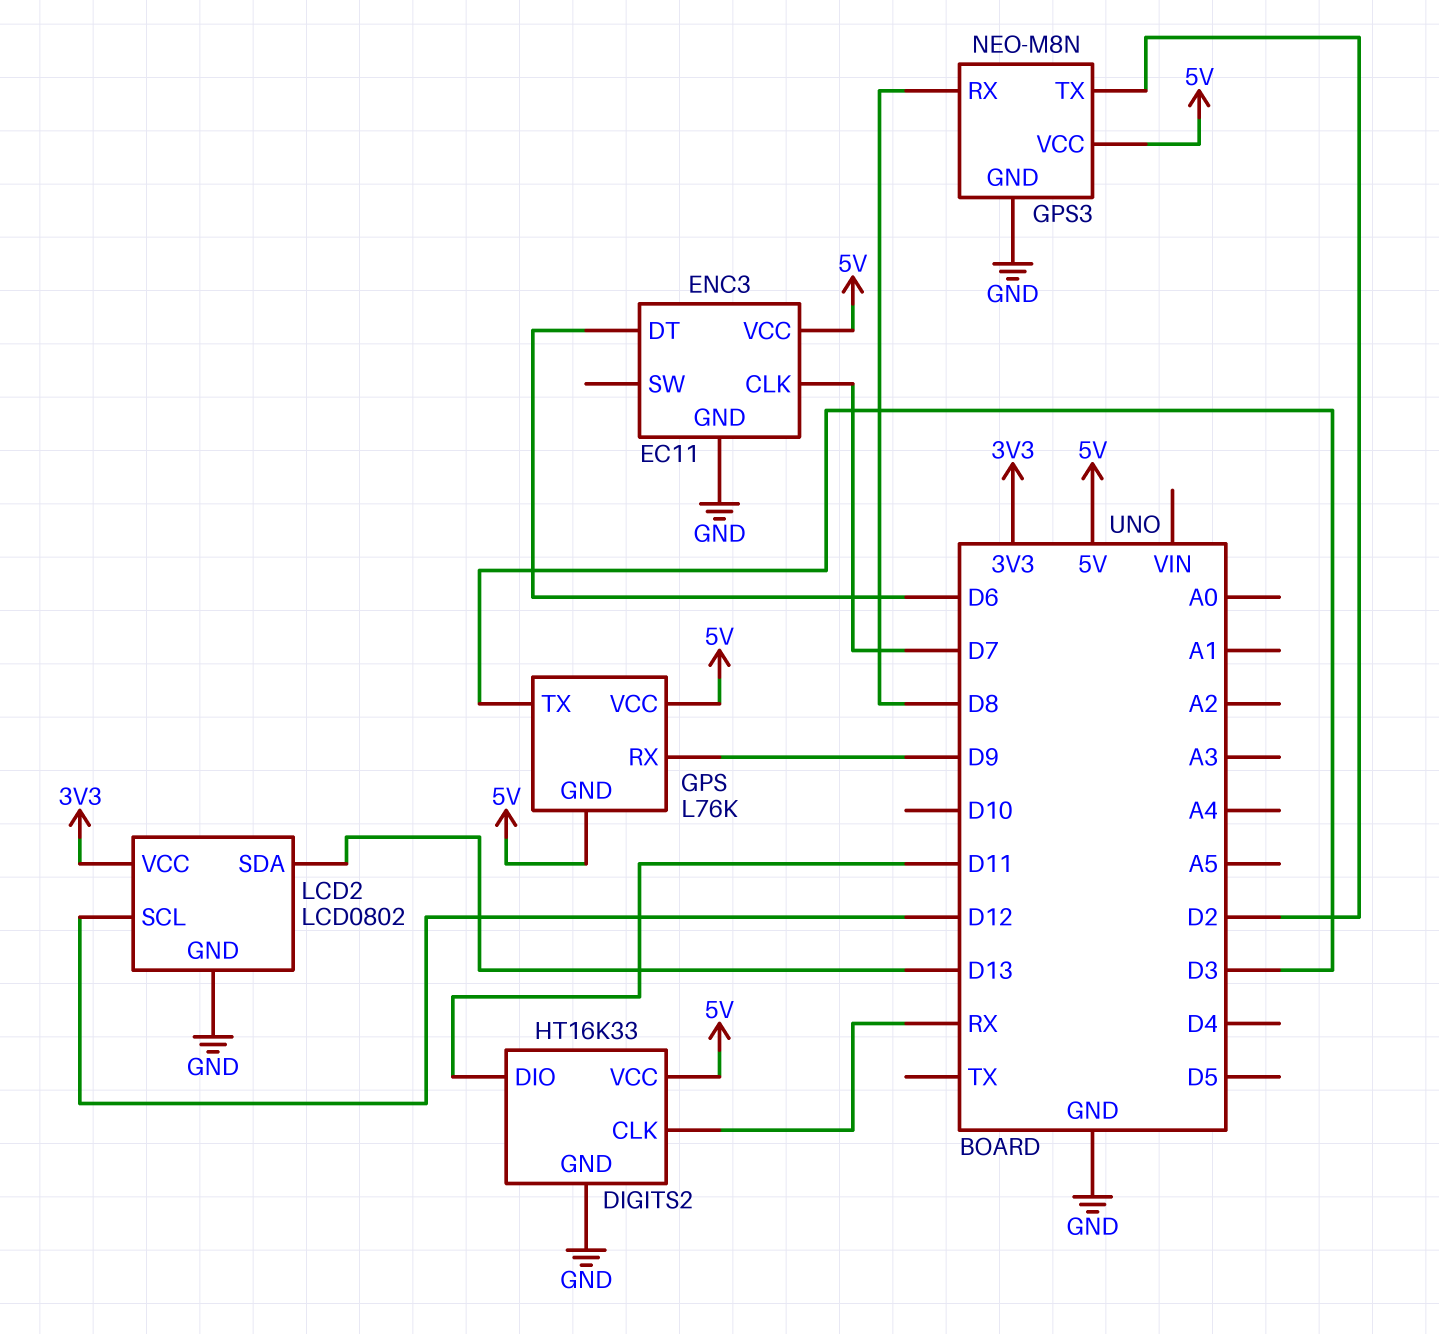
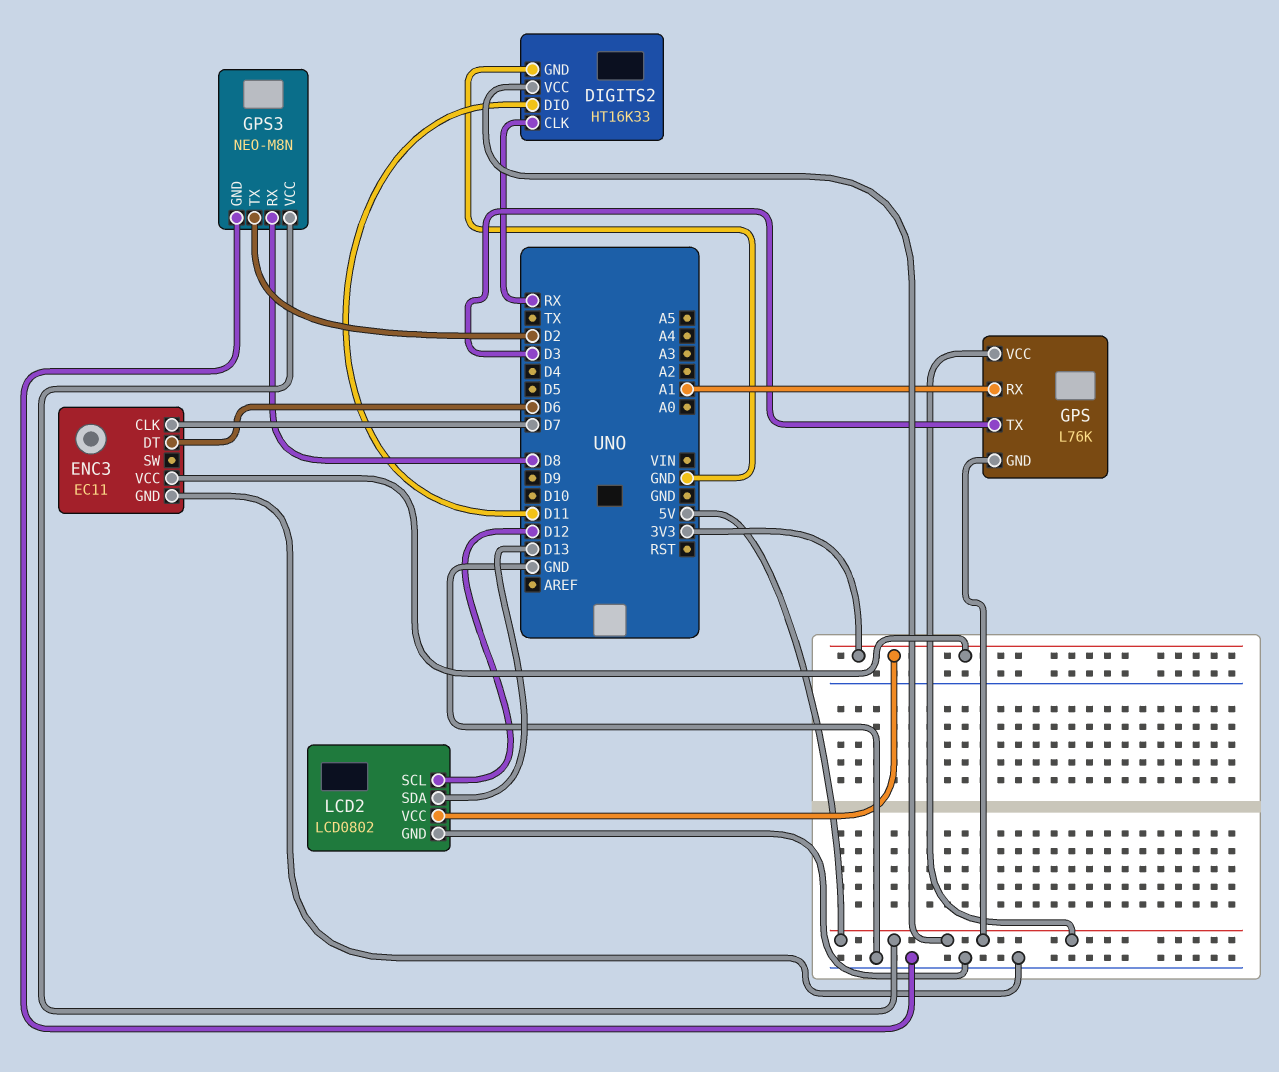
ENC3 pin VCC: 5V -> 3V3
GPS pin RX: D9 -> A1

